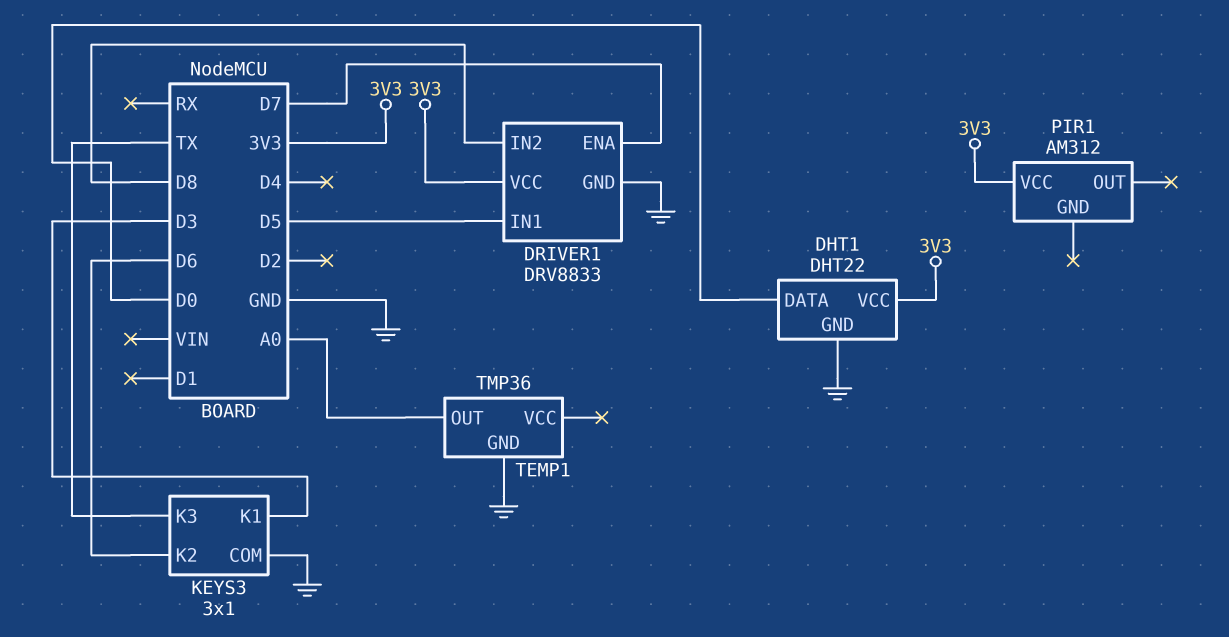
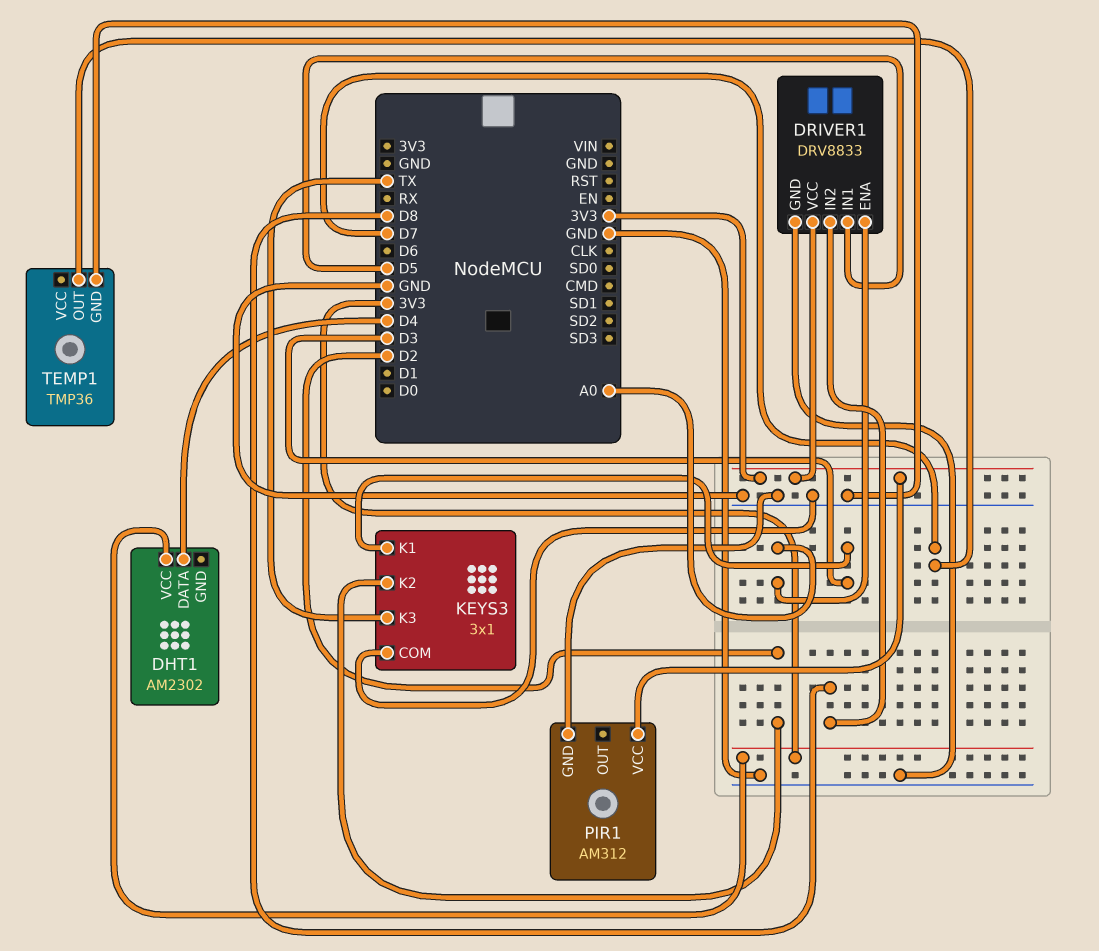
DHT1: DHT22 -> AM2302
DHT1 pin DATA: D0 -> D4
DHT1 pin GND: GND -> none
DRIVER1 pin ENA: D7 -> A0
KEYS3 pin K2: D6 -> D2
PIR1 pin GND: none -> GND
TEMP1 pin OUT: A0 -> D7

